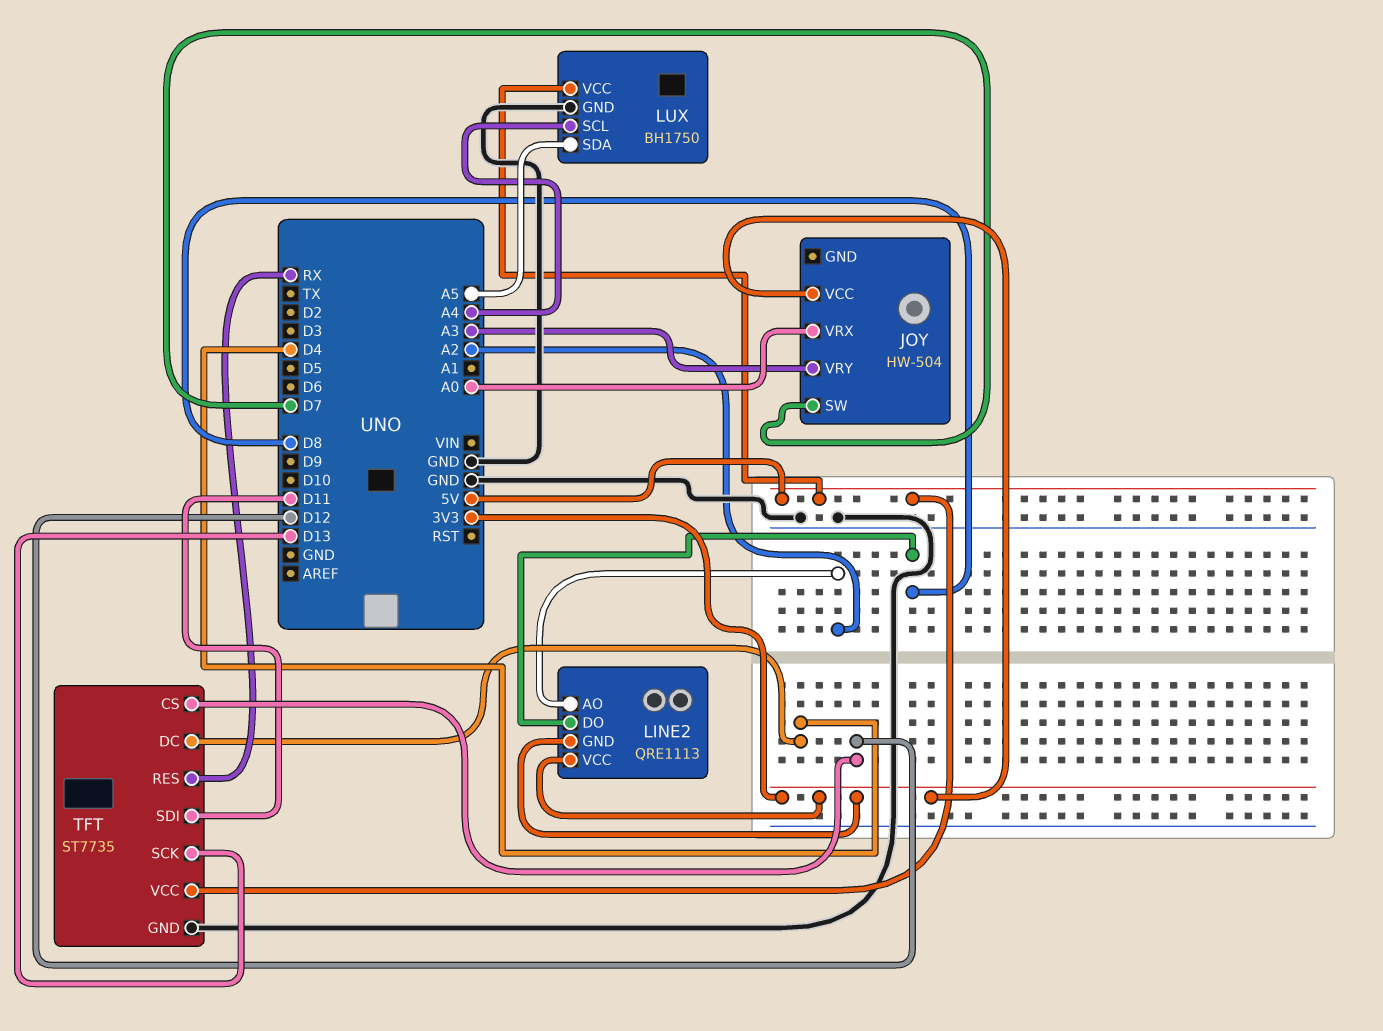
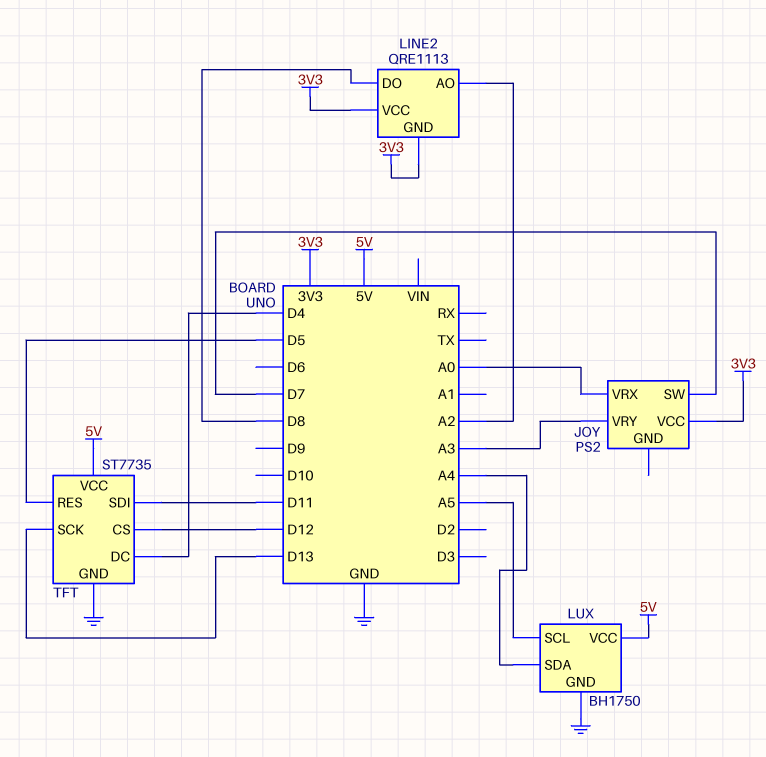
JOY: HW-504 -> PS2
LUX pin SCL: A4 -> A5
LUX pin SDA: A5 -> A4
TFT pin RES: RX -> D5

